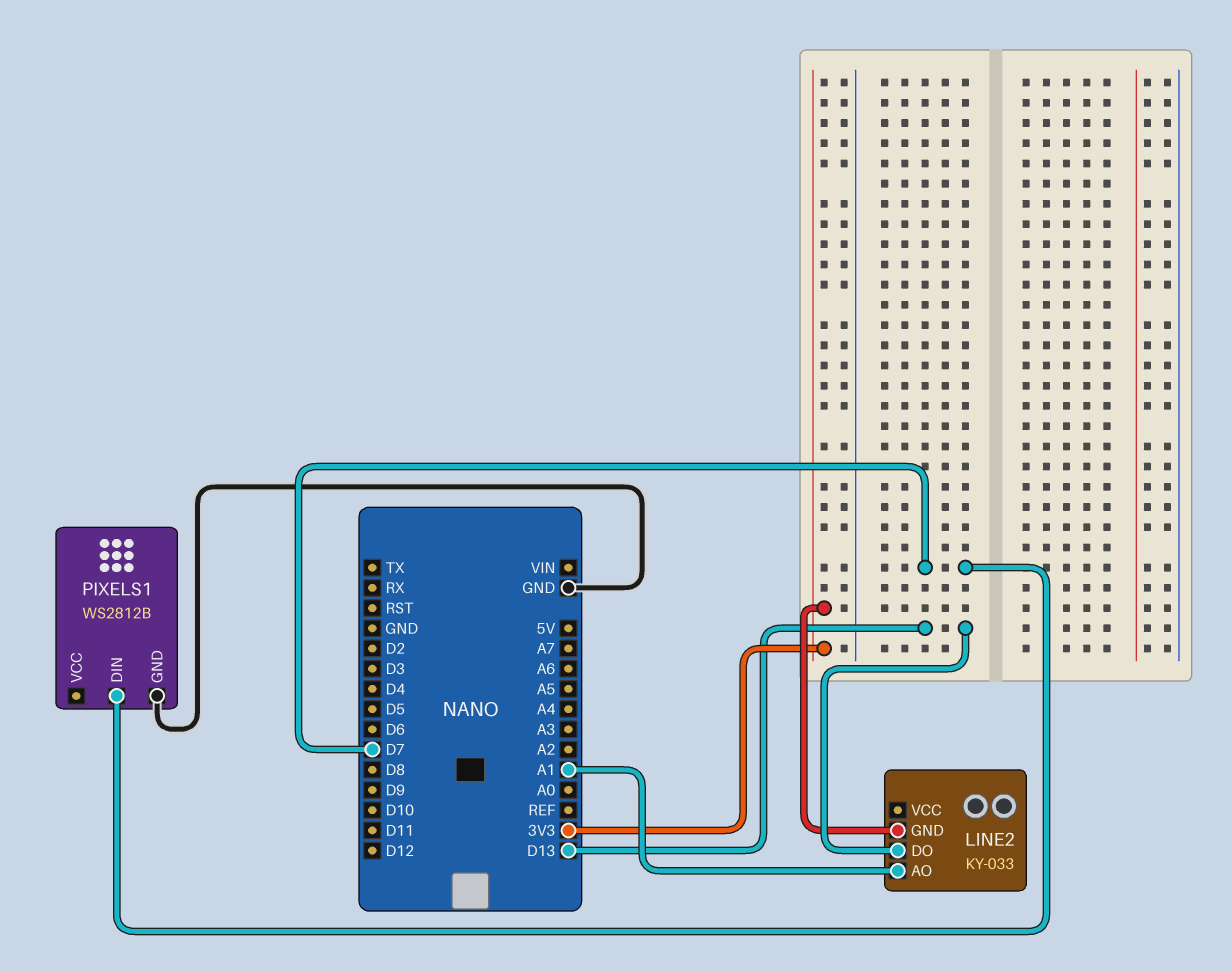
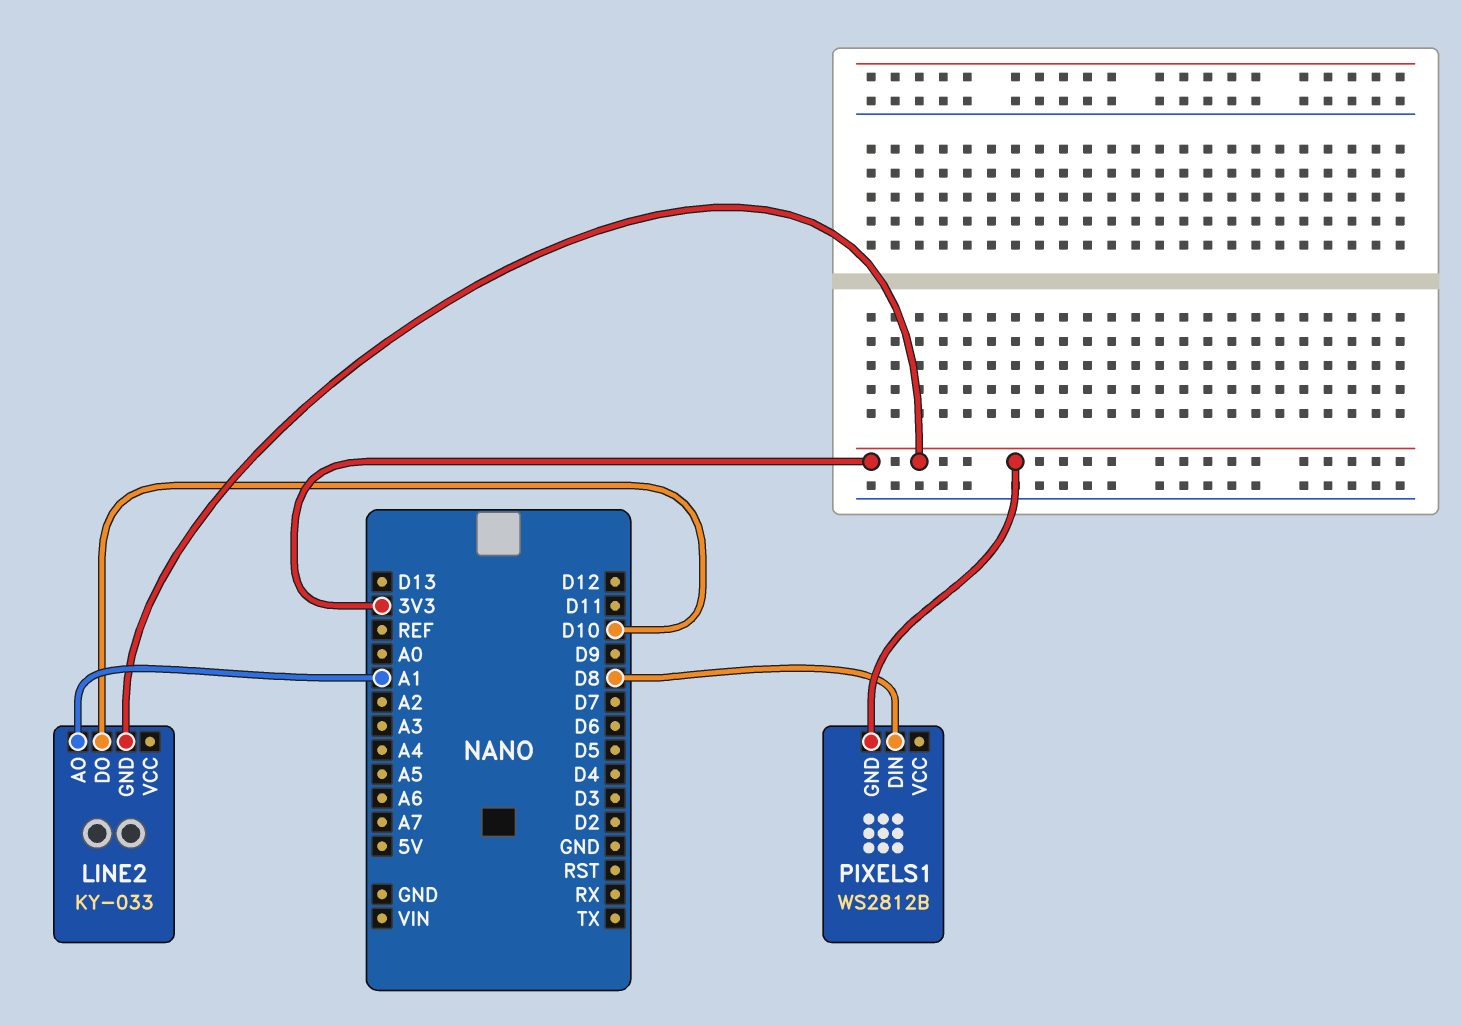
LINE2 pin DO: D13 -> D10
PIXELS1 pin DIN: D7 -> D8
PIXELS1 pin GND: GND -> 3V3

